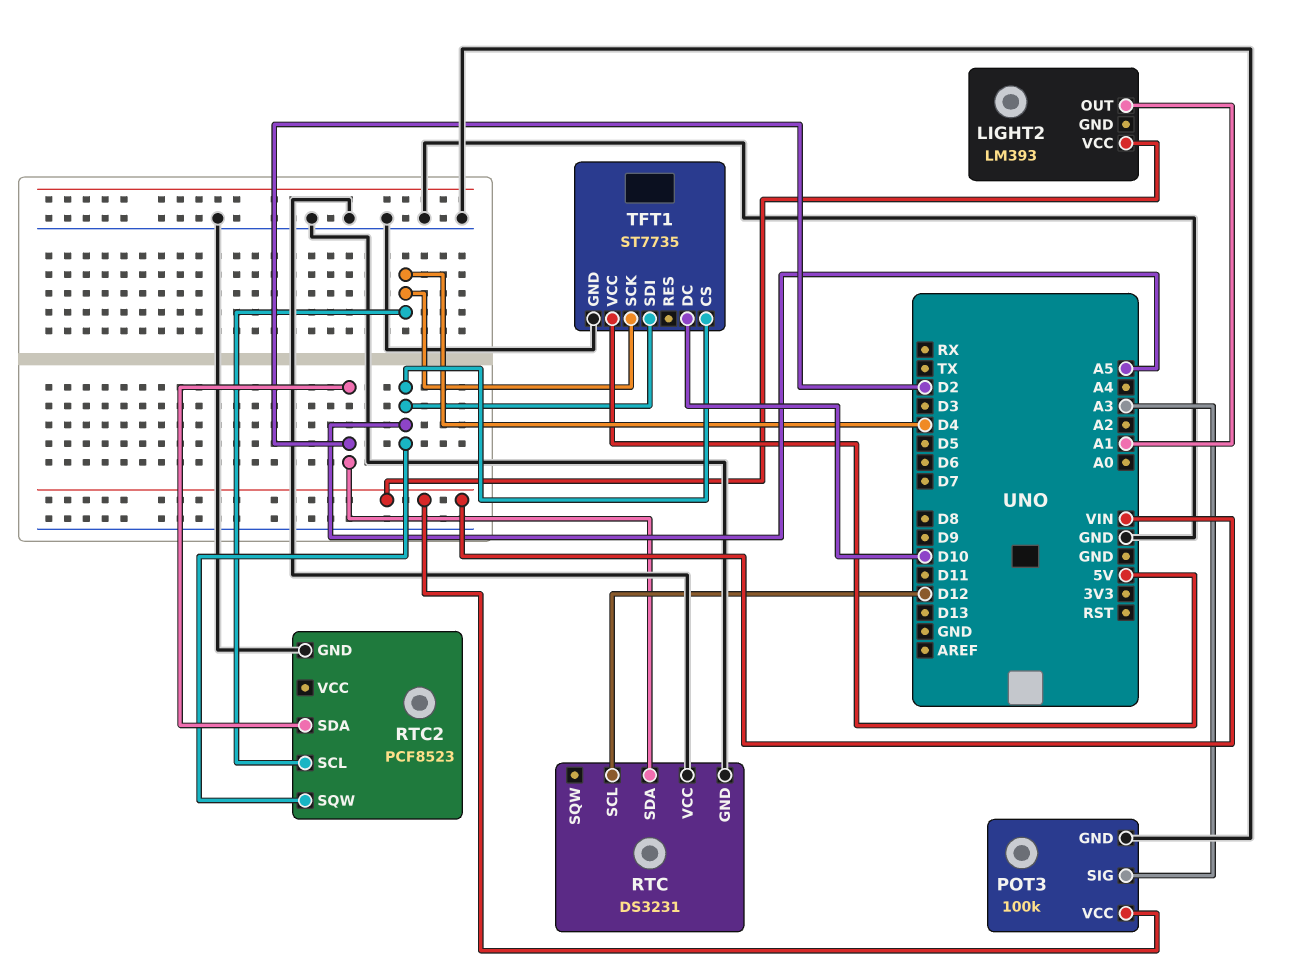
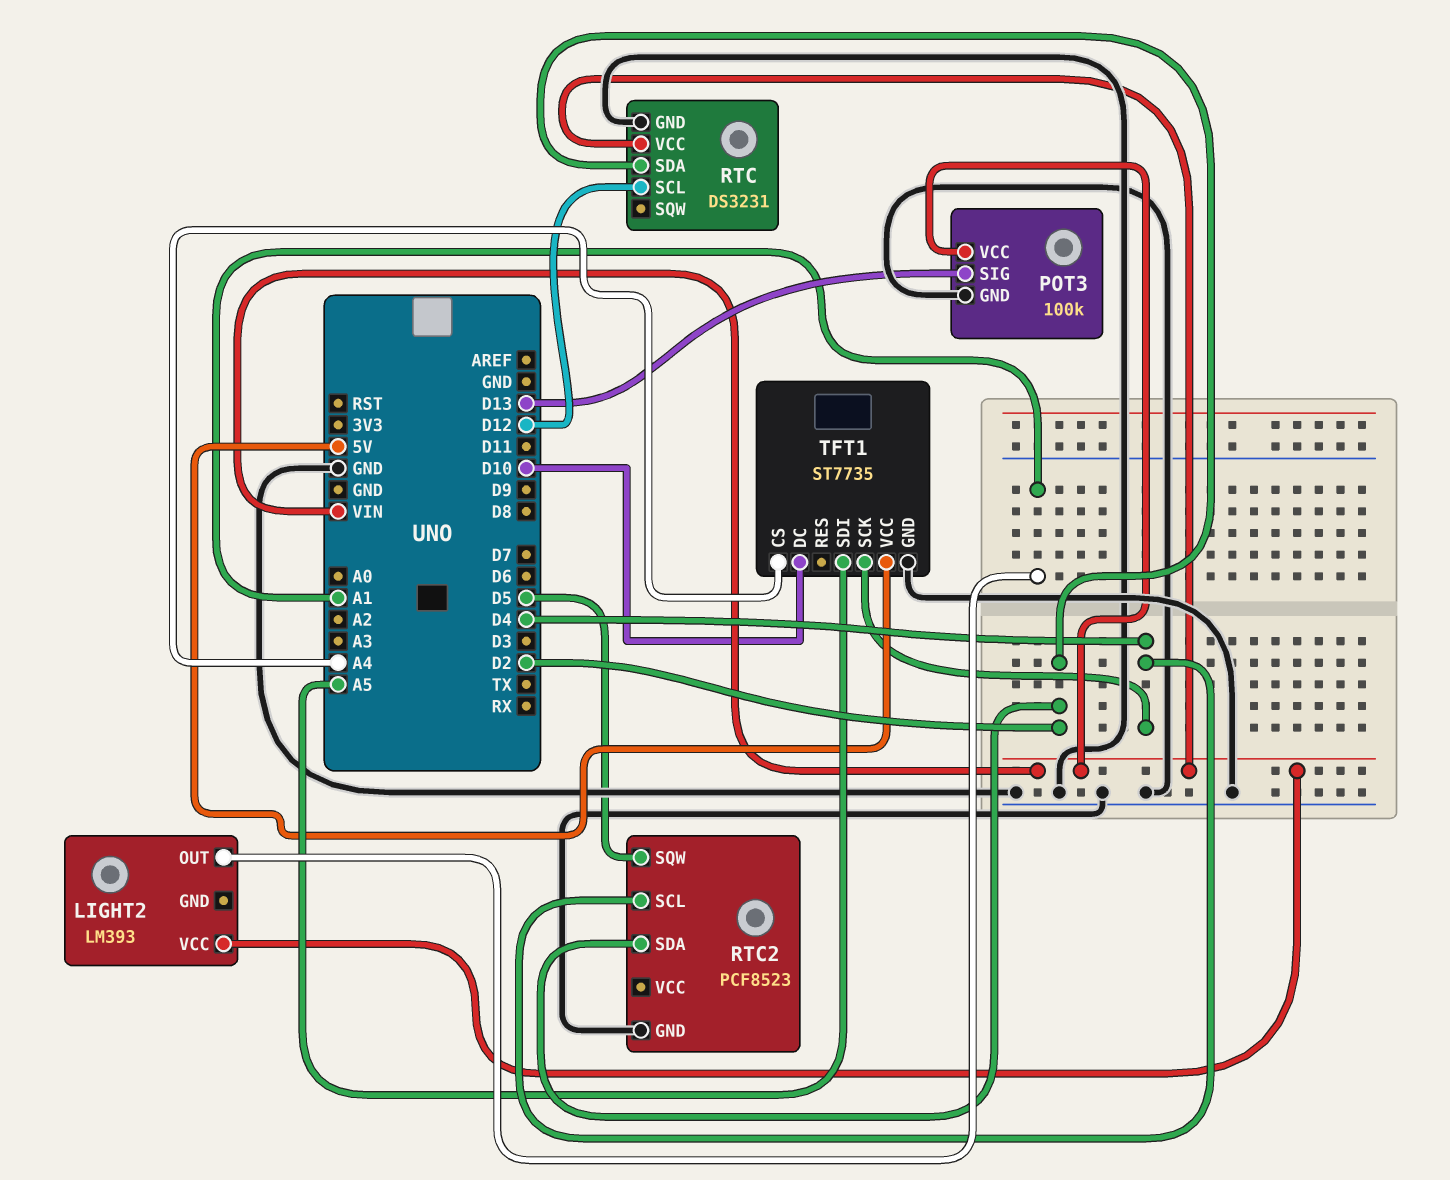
POT3 pin SIG: A3 -> D13
RTC pin VCC: GND -> VIN
RTC2 pin SQW: A5 -> D5
TFT1 pin CS: A5 -> A4

